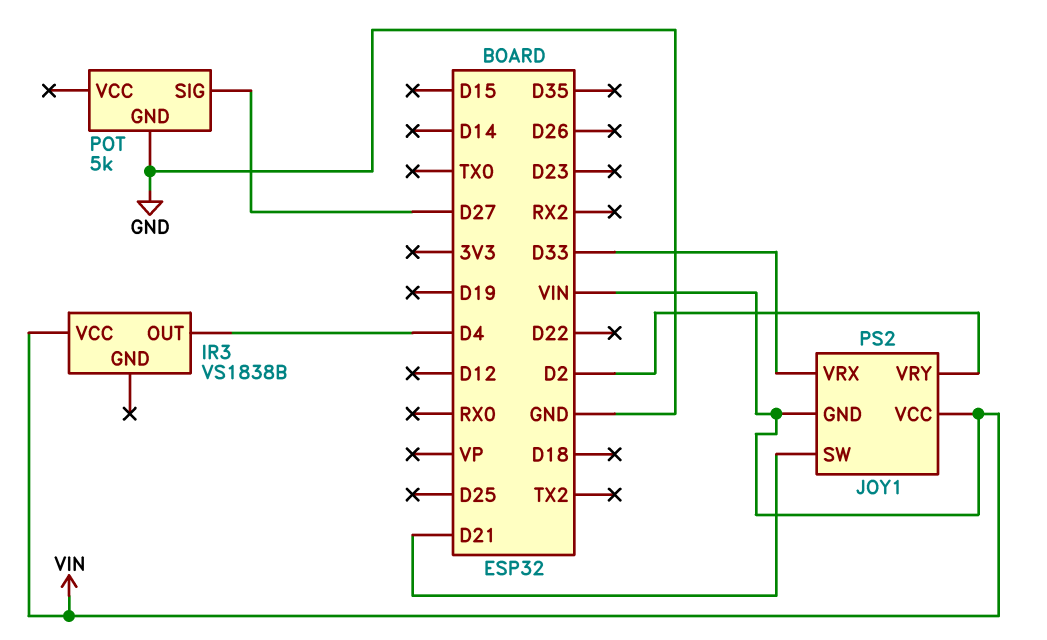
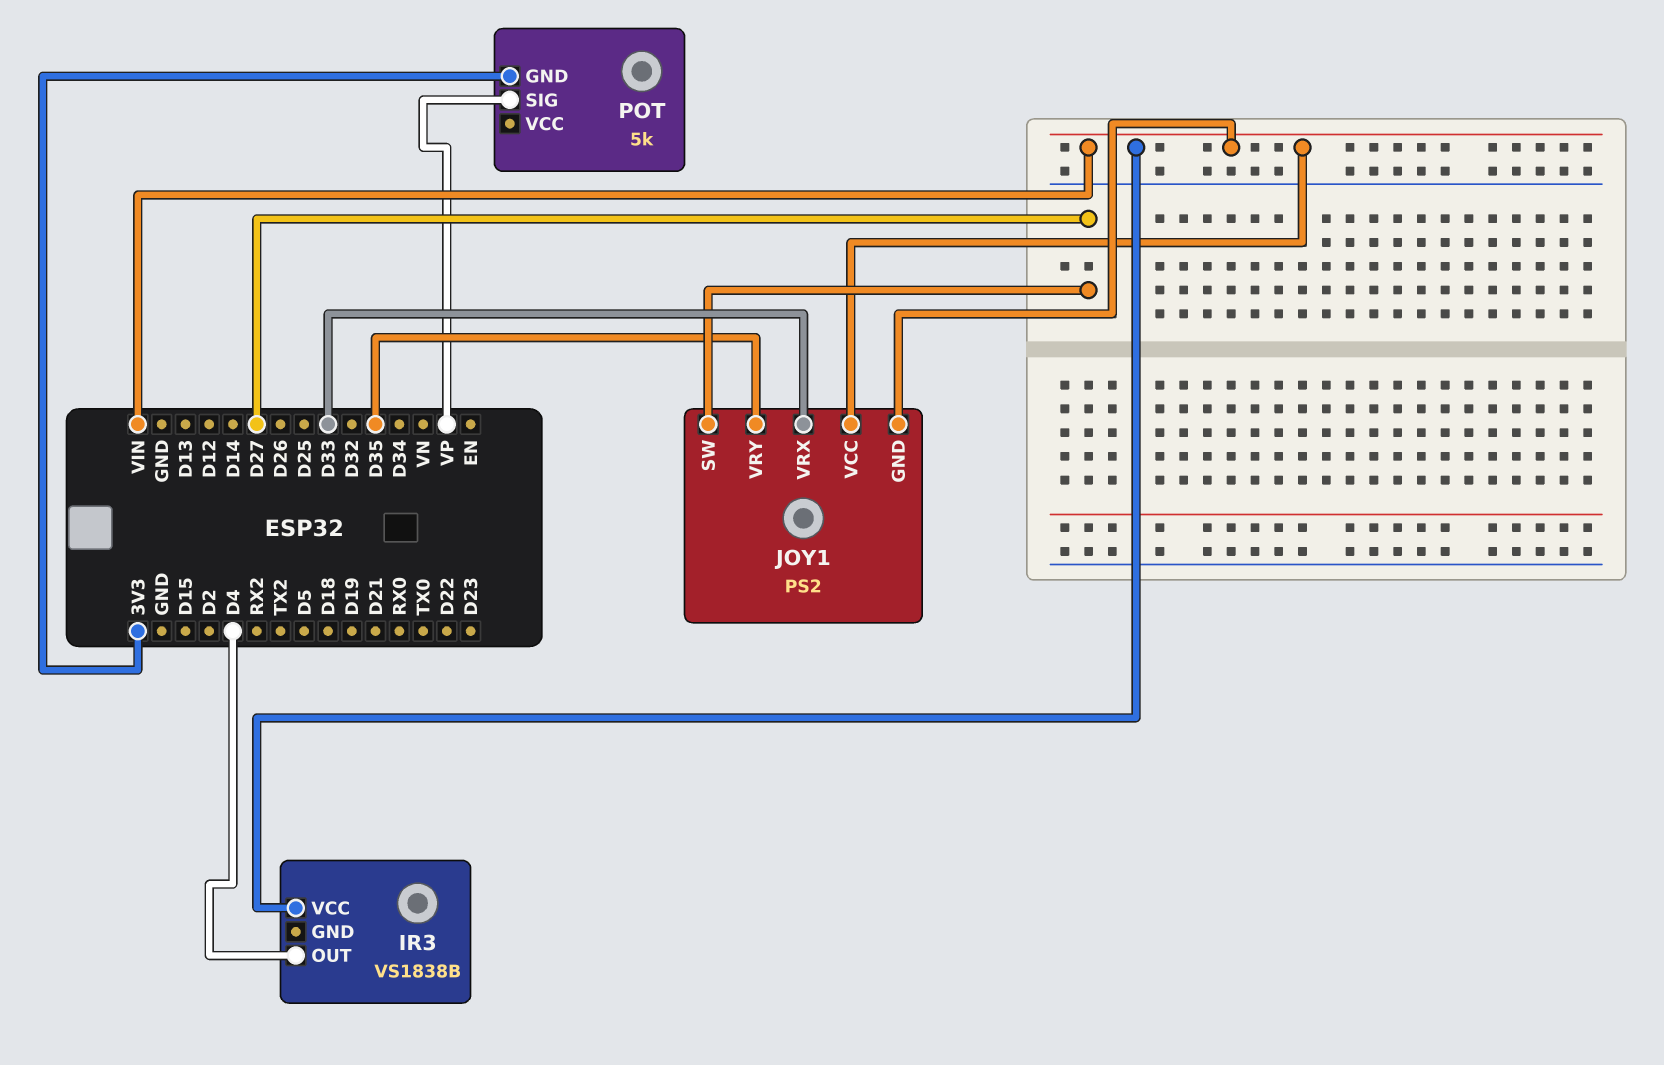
JOY1 pin SW: D21 -> D27
JOY1 pin VRY: D2 -> D35
POT pin GND: GND -> 3V3
POT pin SIG: D27 -> VP

